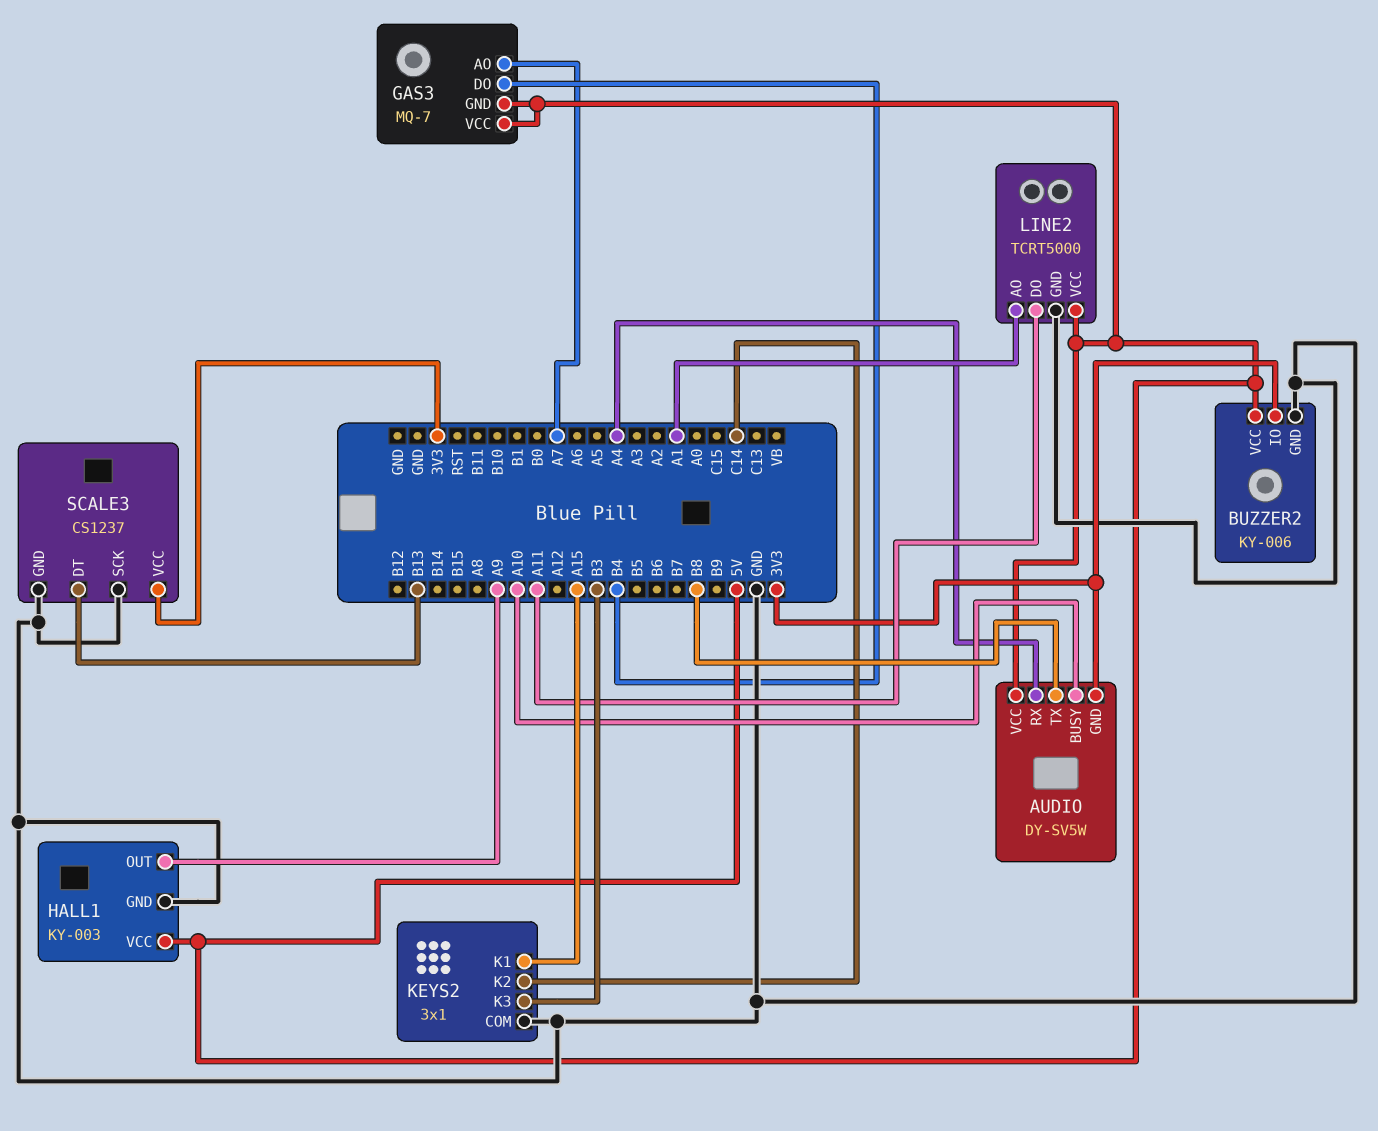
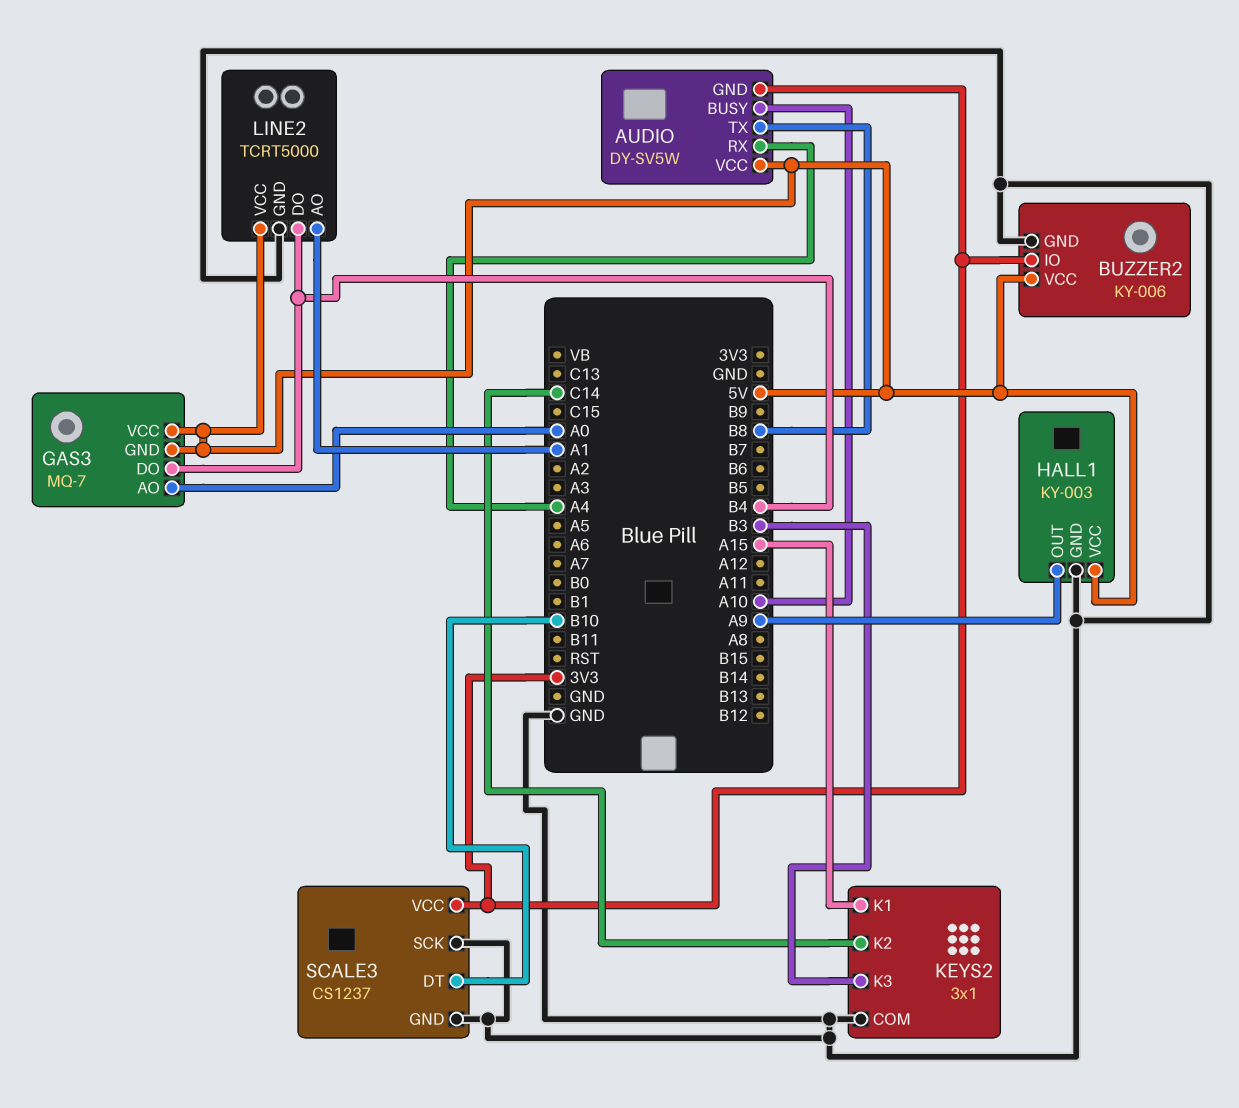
GAS3 pin AO: A7 -> A0
LINE2 pin DO: A11 -> B4
SCALE3 pin DT: B13 -> B10

